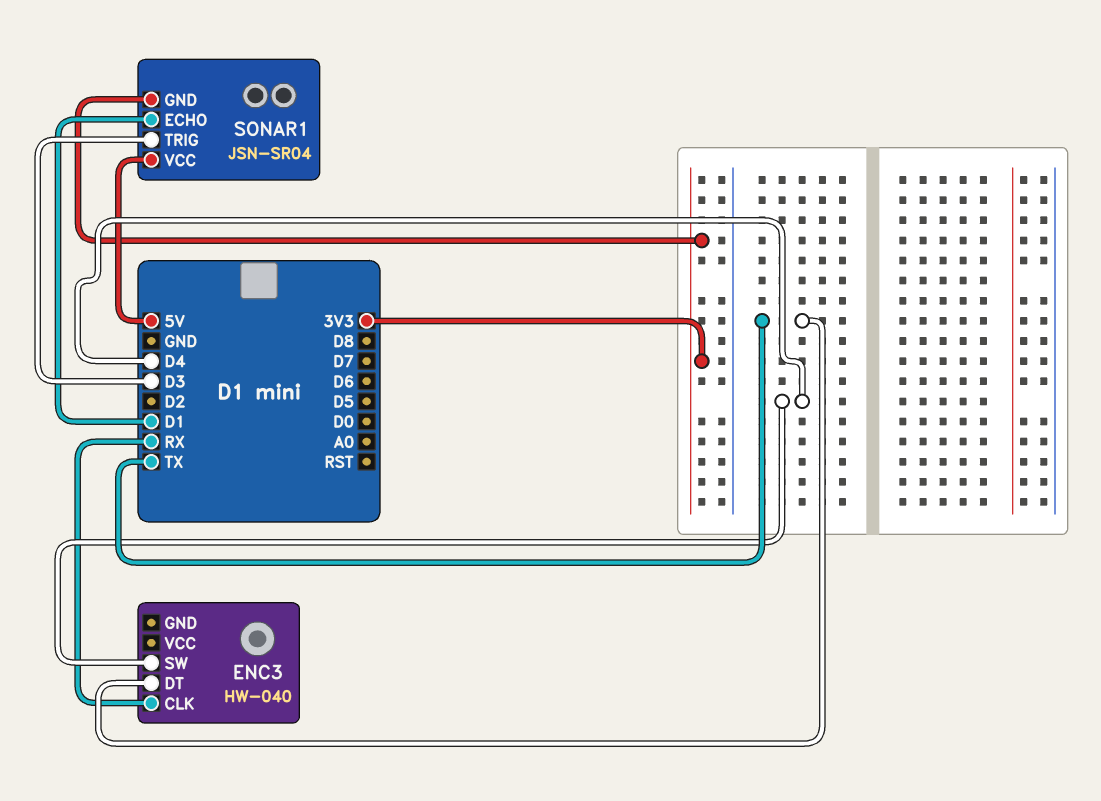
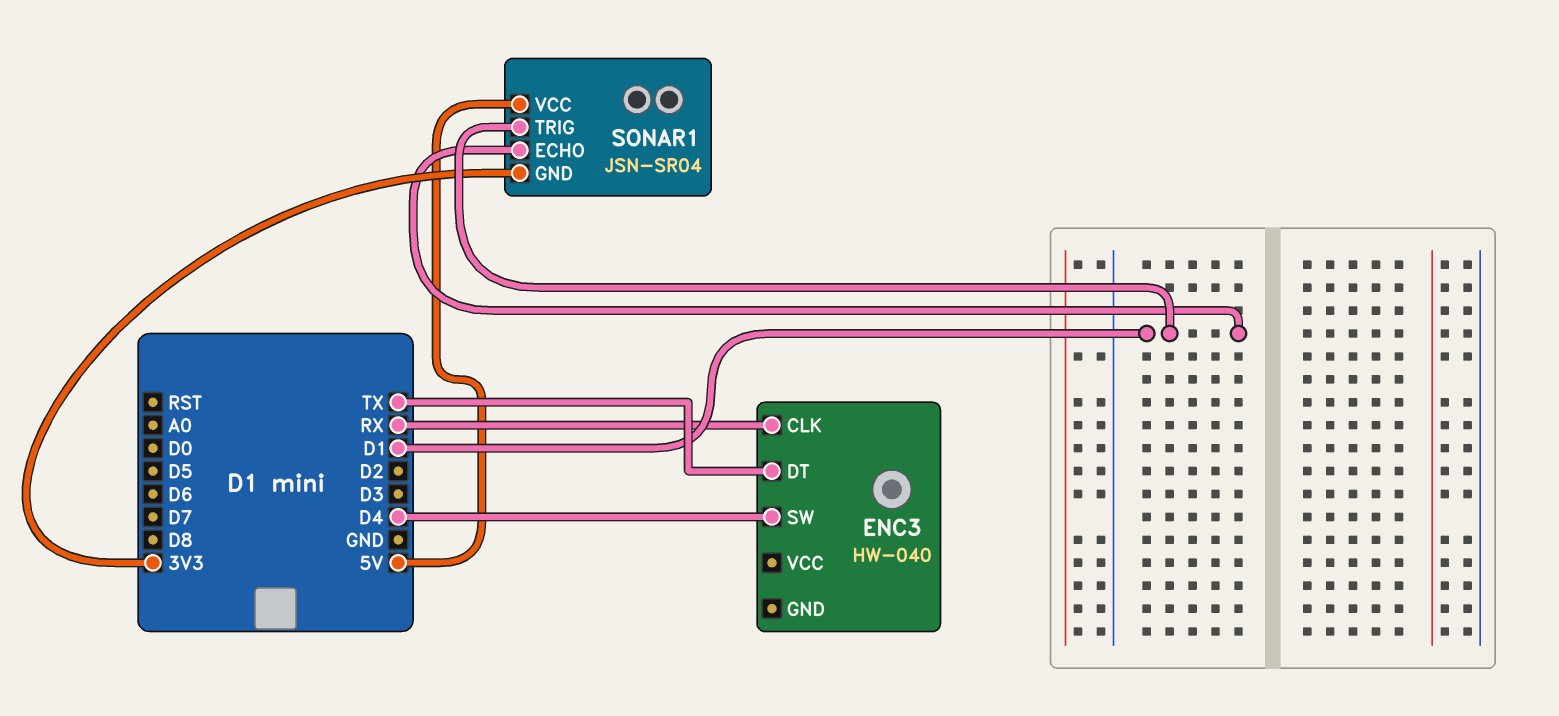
SONAR1 pin TRIG: D3 -> D1

